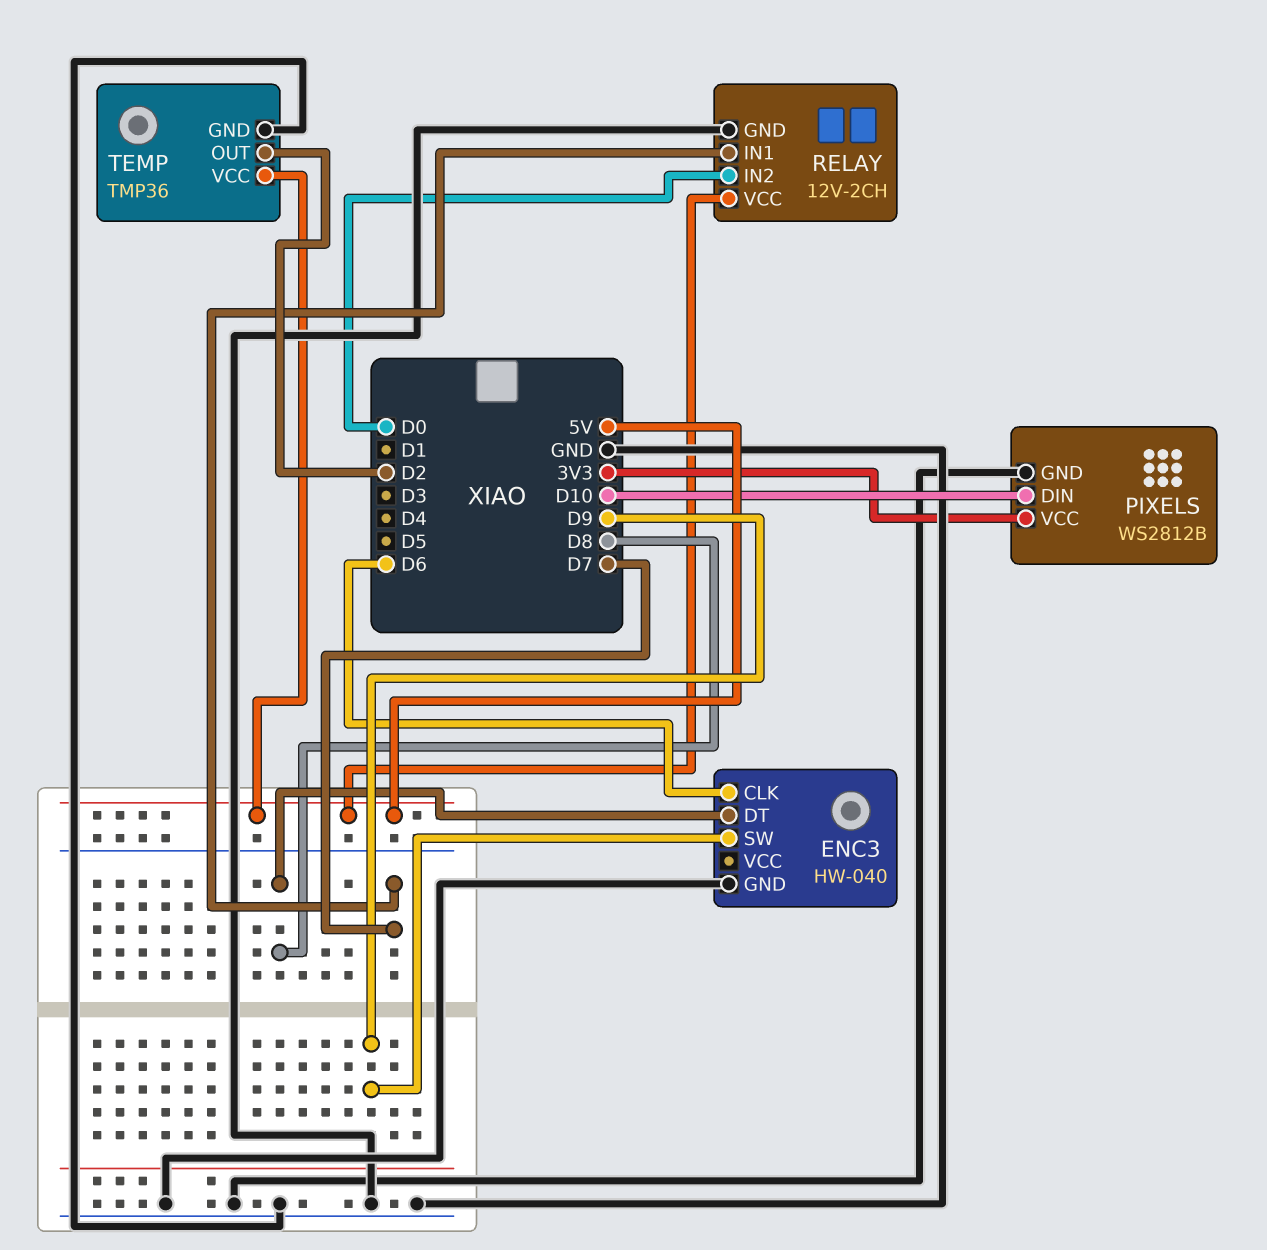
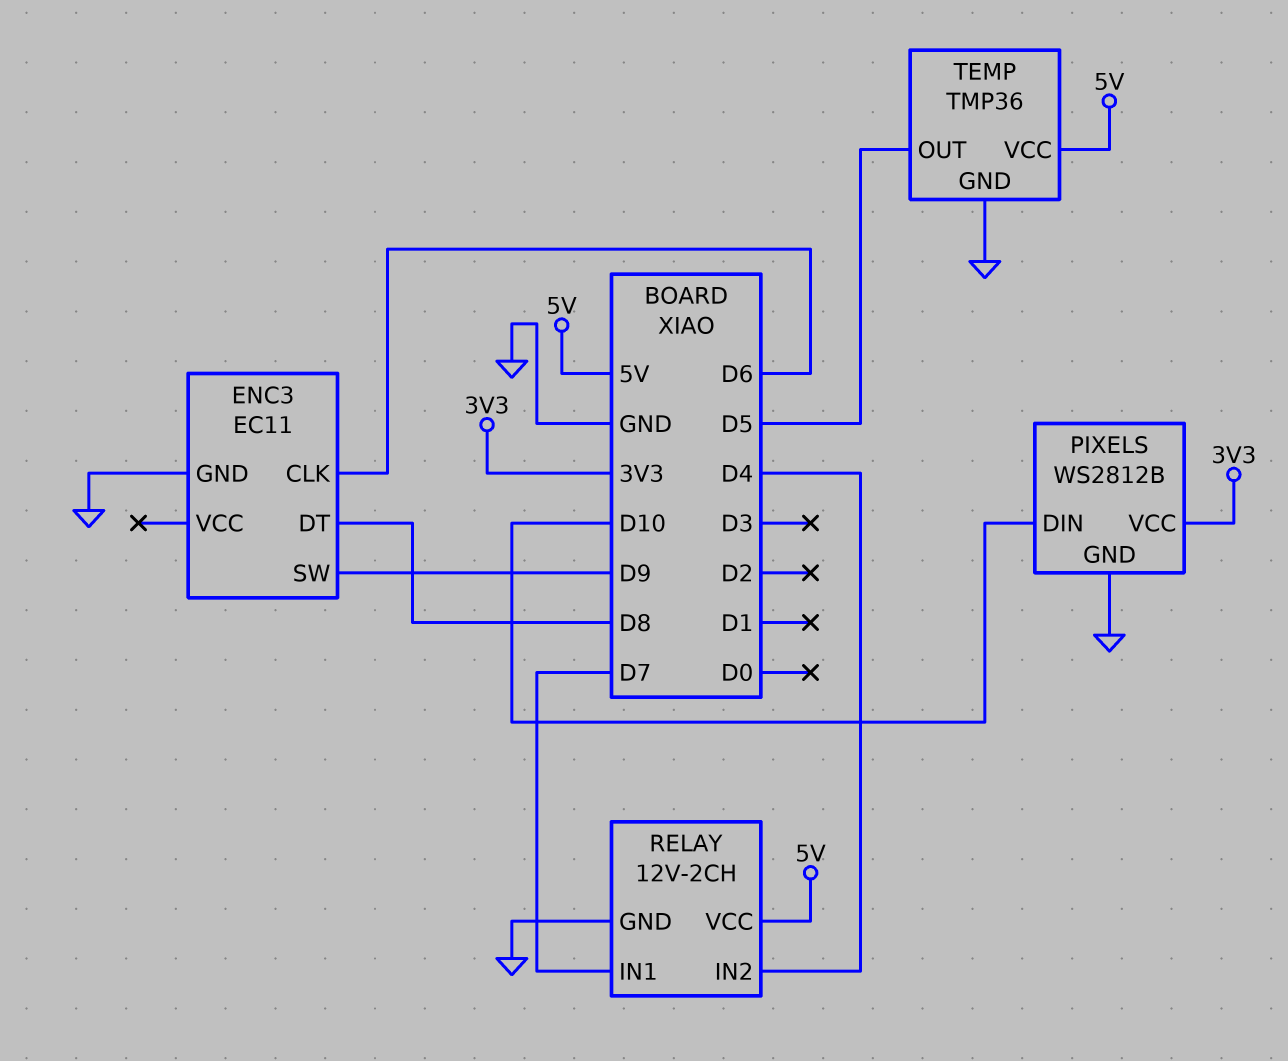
ENC3: HW-040 -> EC11
RELAY pin IN2: D0 -> D4
TEMP pin OUT: D2 -> D5

